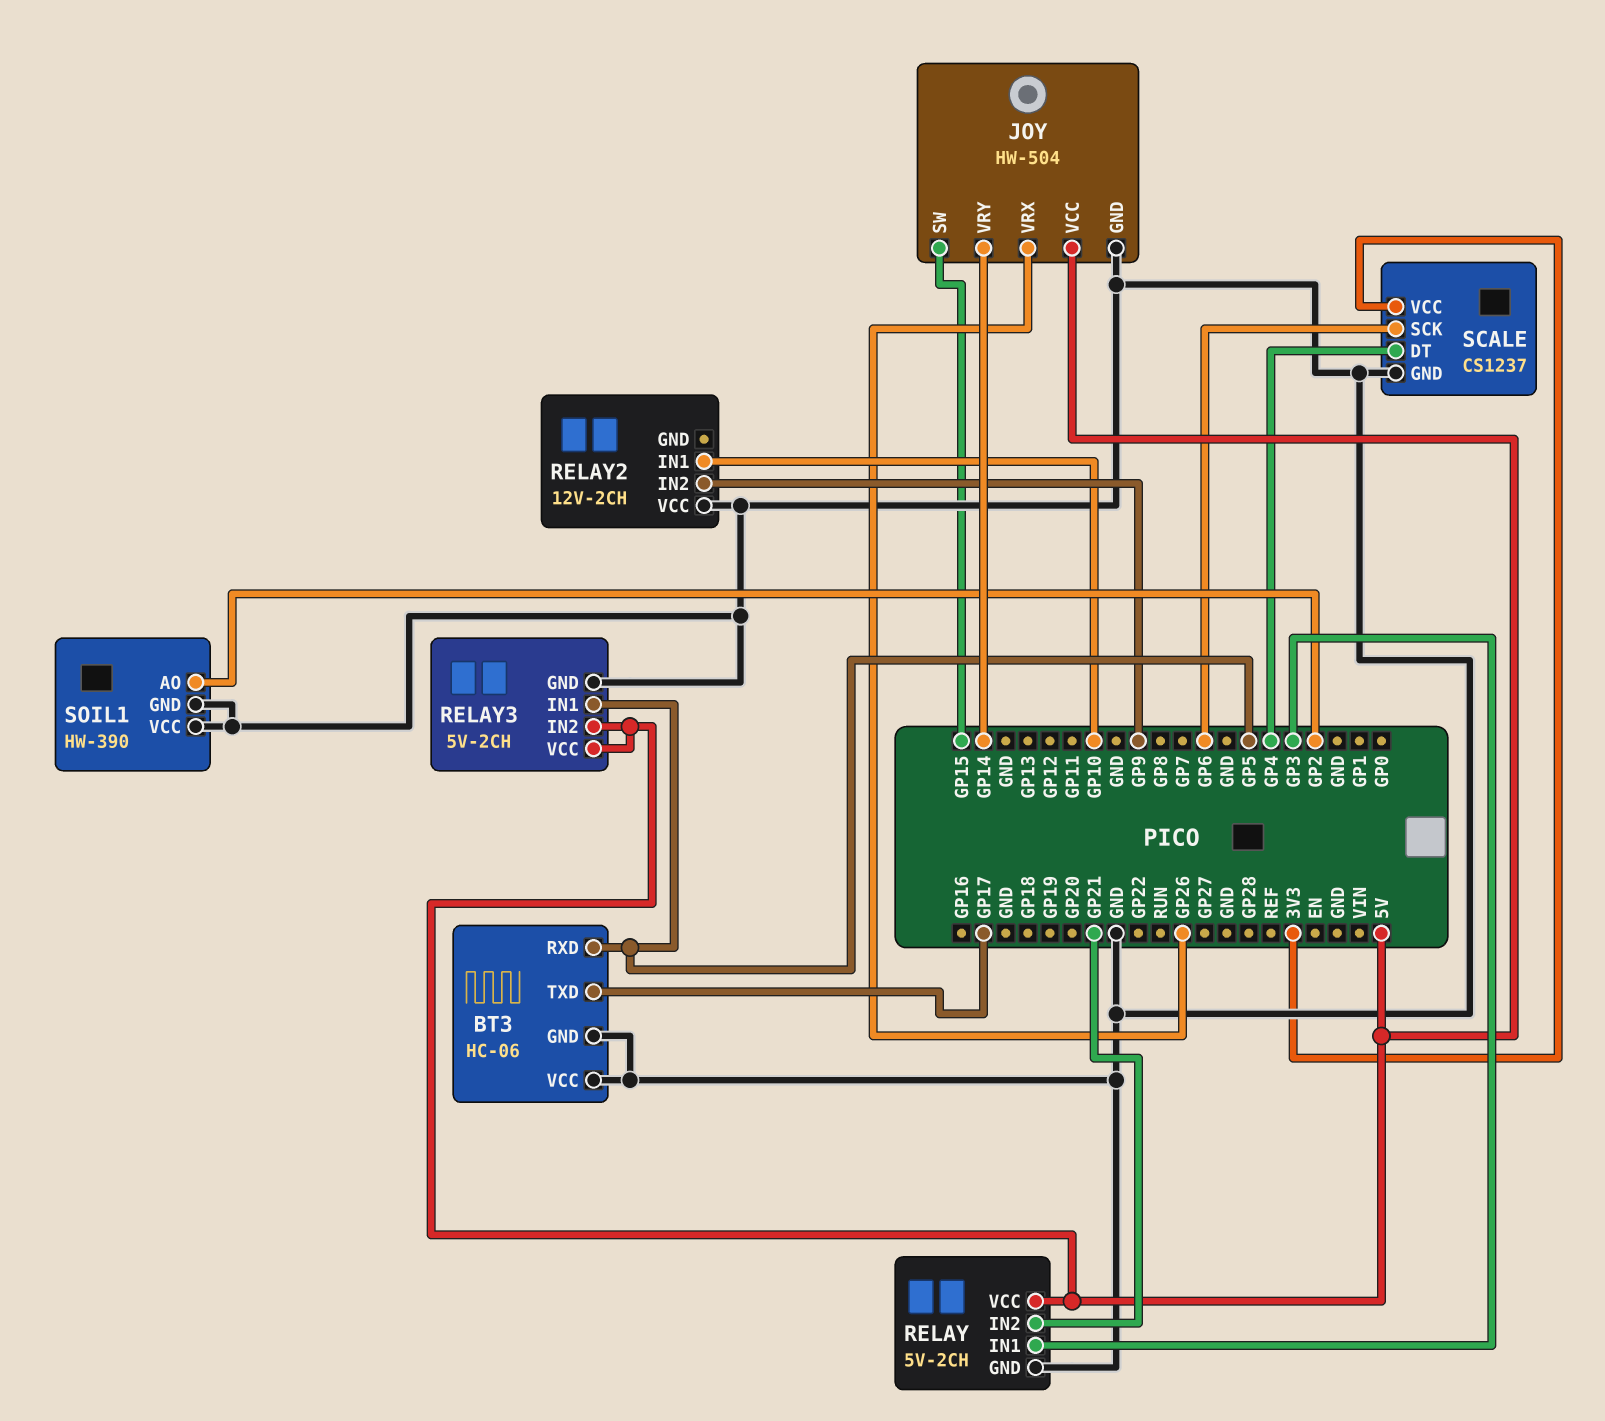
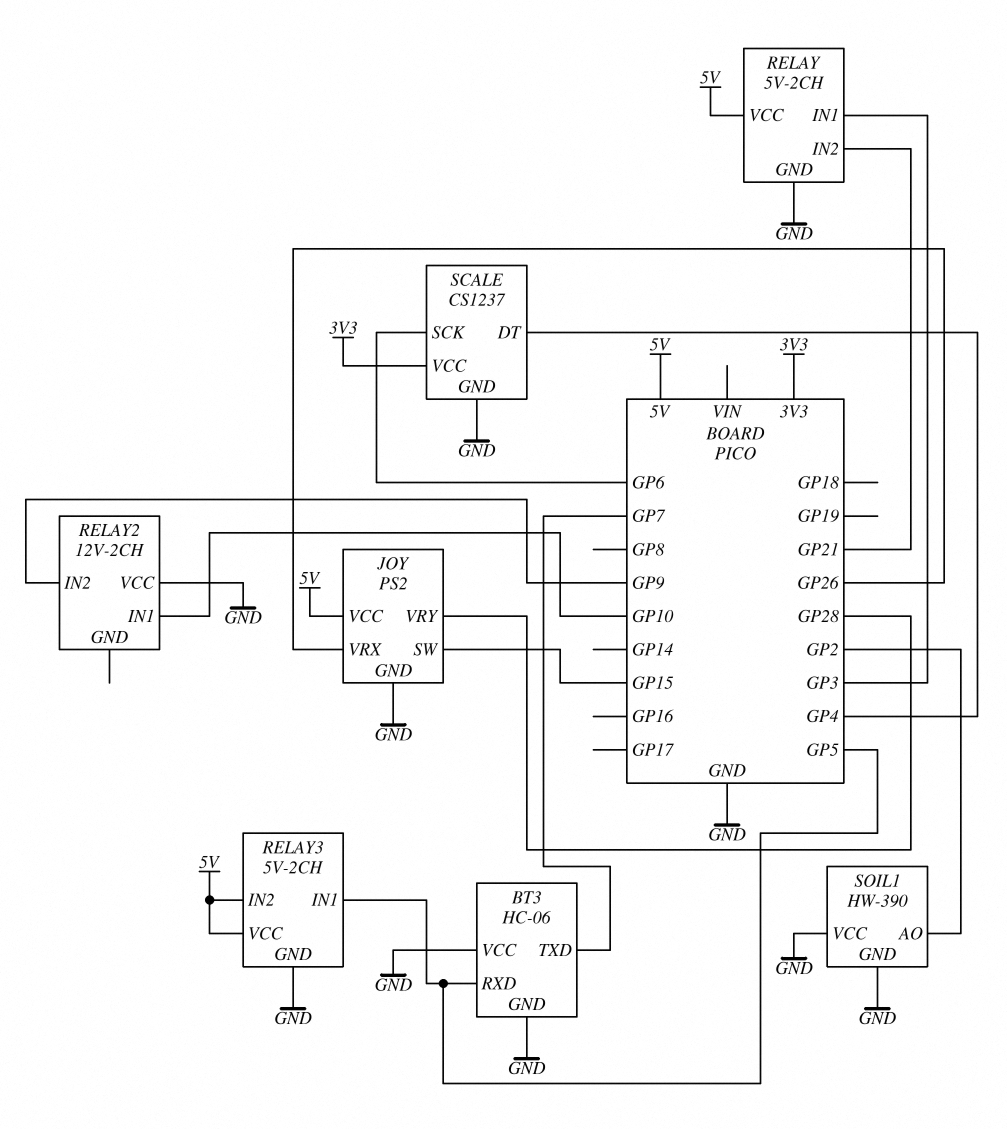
BT3 pin TXD: GP17 -> GP7
JOY: HW-504 -> PS2
JOY pin VRY: GP14 -> GP28

